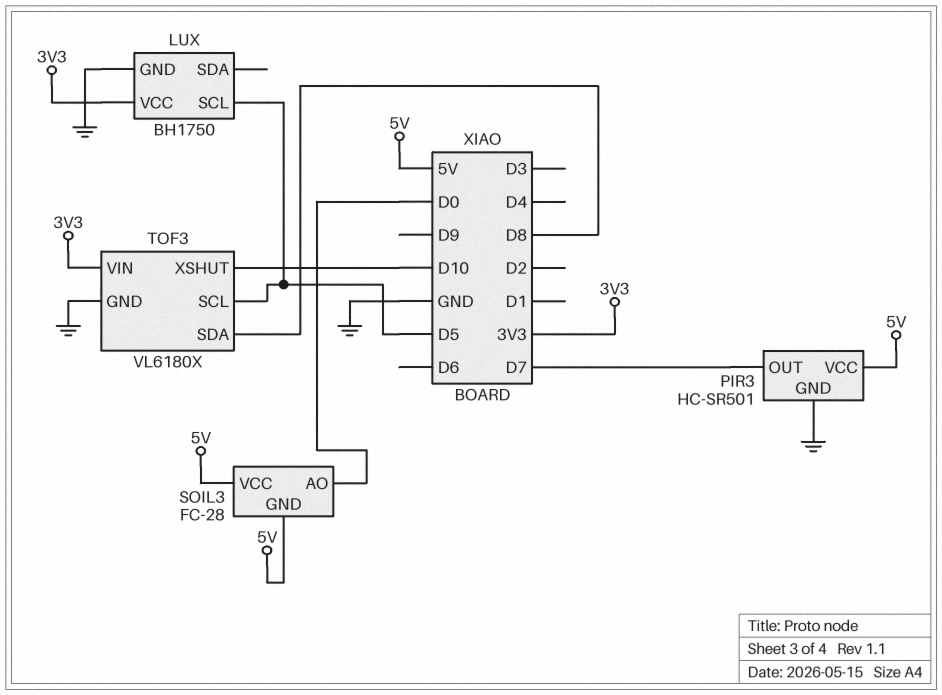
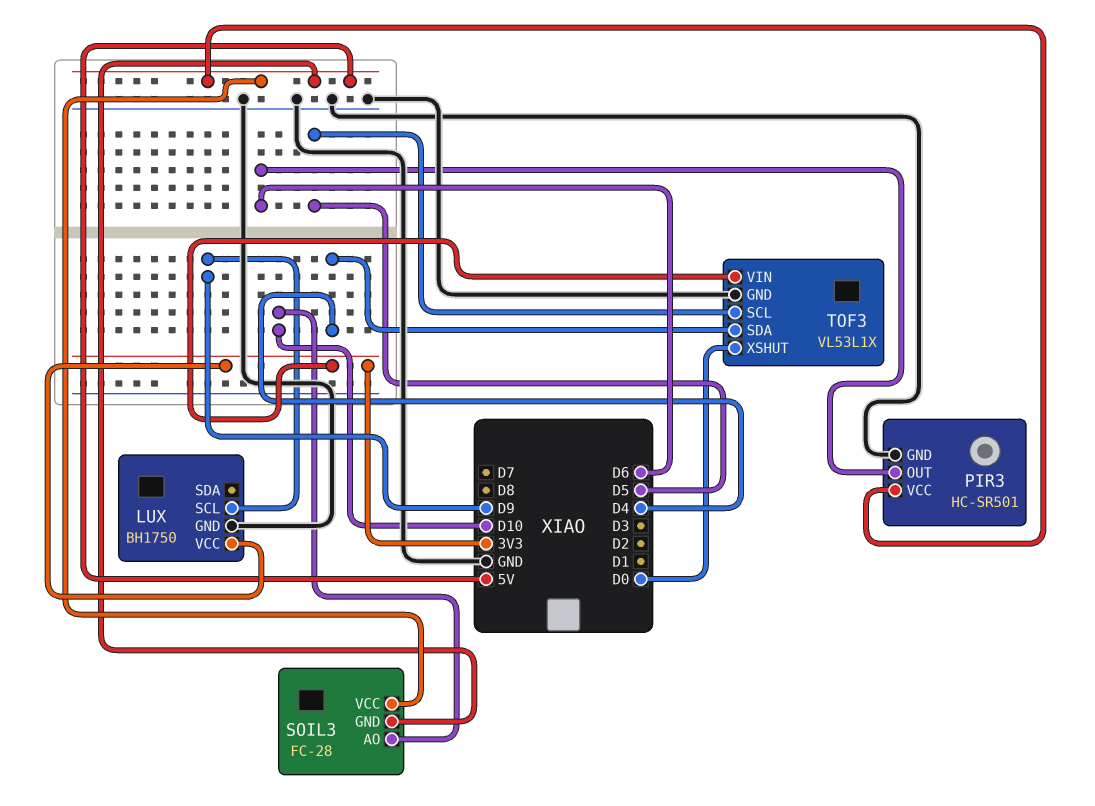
LUX pin SCL: D5 -> D9
PIR3 pin OUT: D7 -> D6
SOIL3 pin AO: D0 -> D10
TOF3: VL6180X -> VL53L1X
TOF3 pin SDA: D8 -> D4
TOF3 pin XSHUT: D10 -> D0

